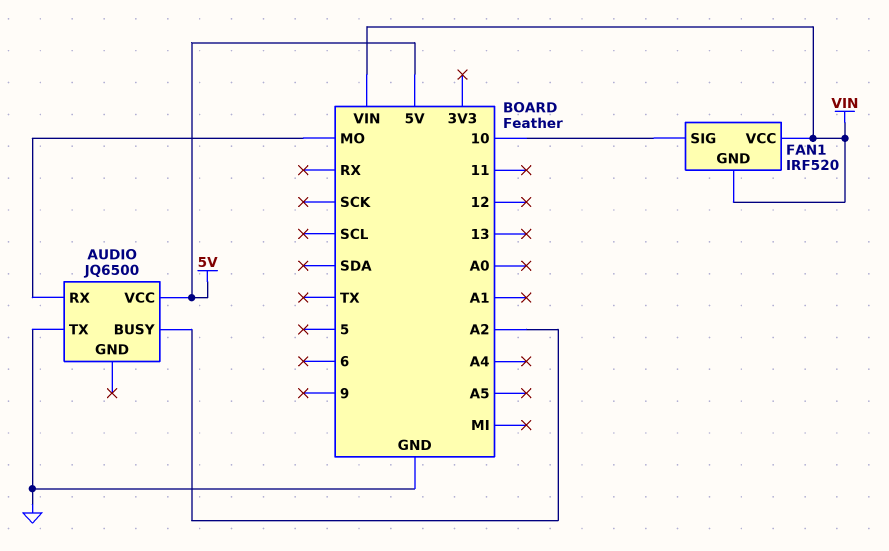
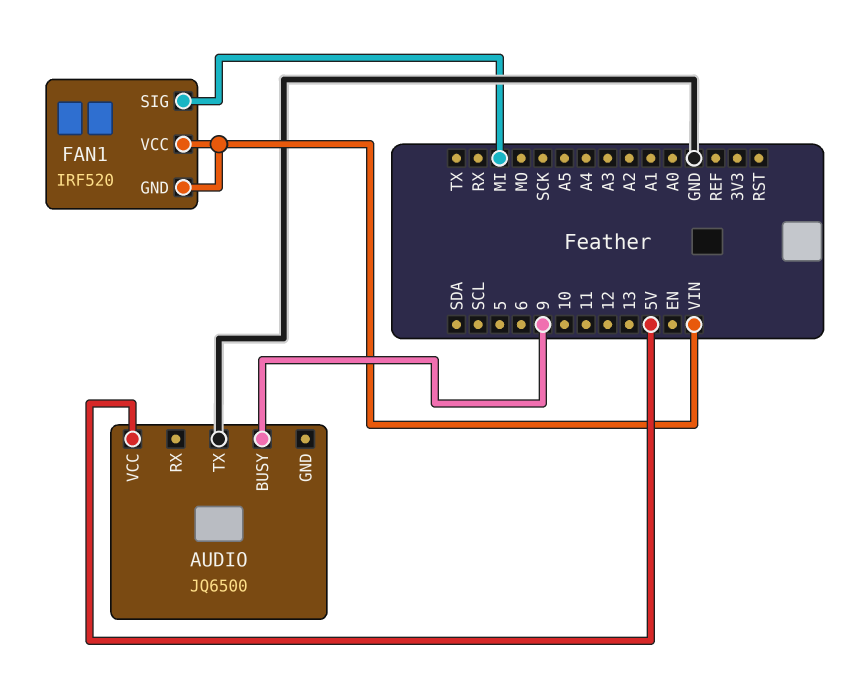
AUDIO pin BUSY: A2 -> 9
AUDIO pin RX: MO -> none
FAN1 pin SIG: 10 -> MI

